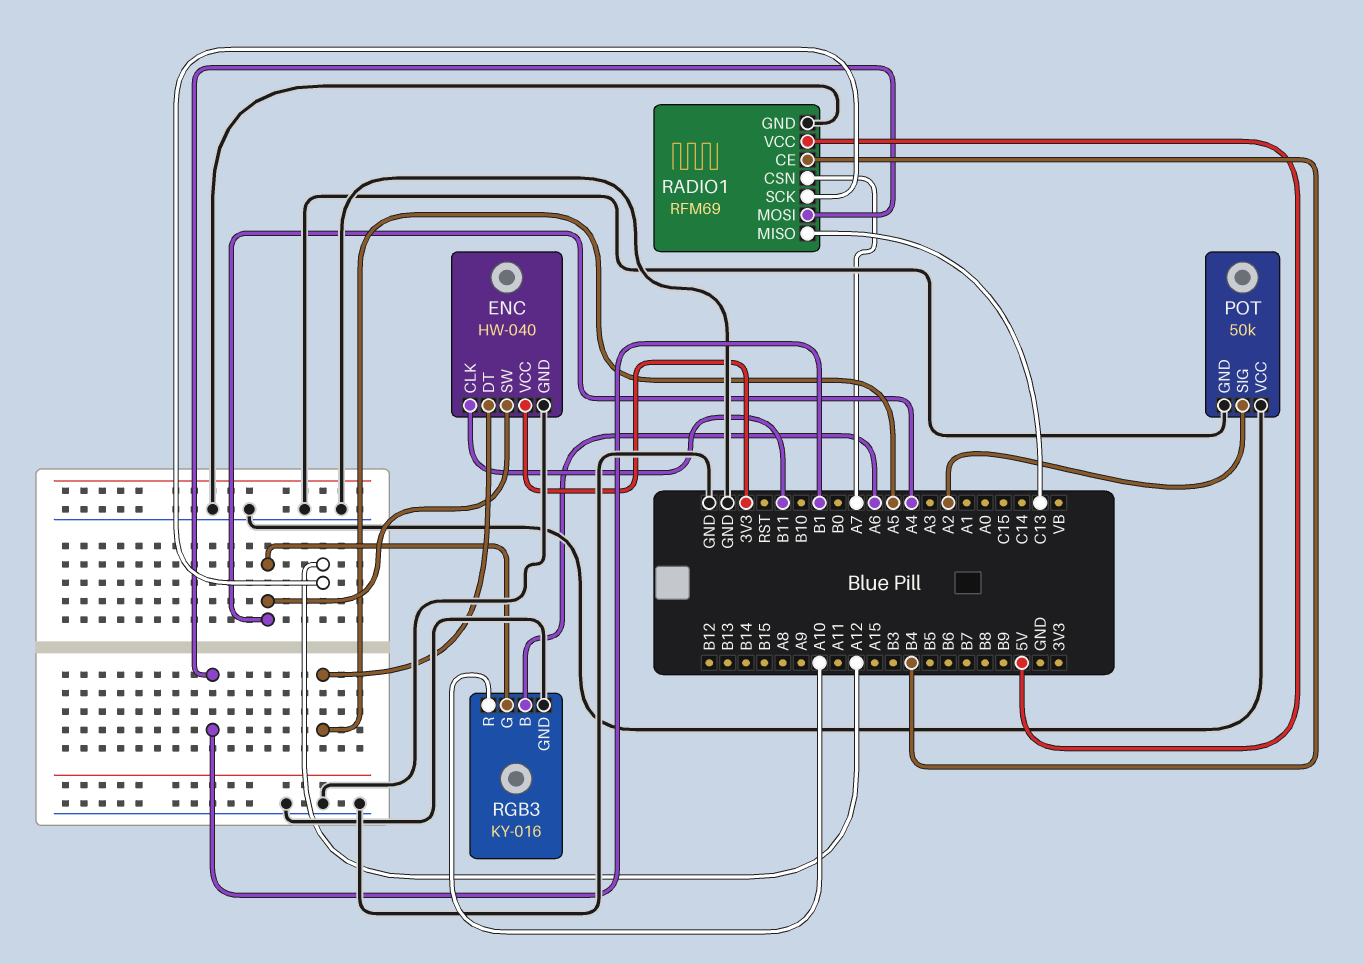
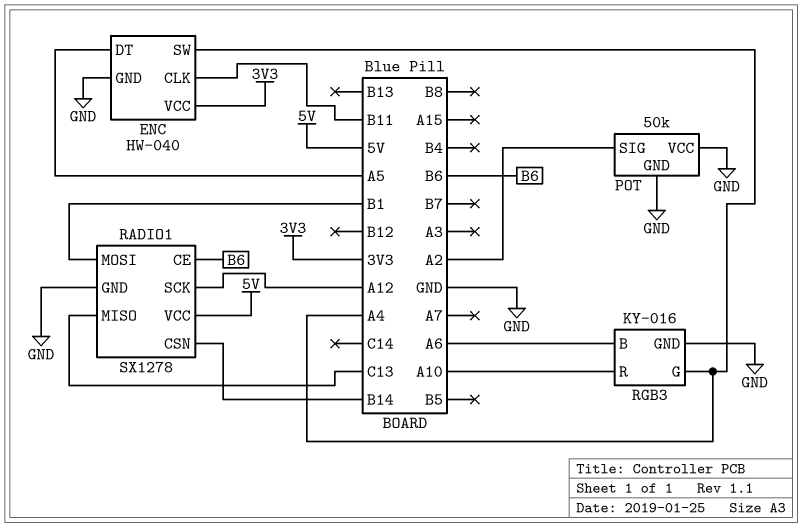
RADIO1: RFM69 -> SX1278
RADIO1 pin CE: B4 -> B6
RADIO1 pin CSN: A7 -> B14

